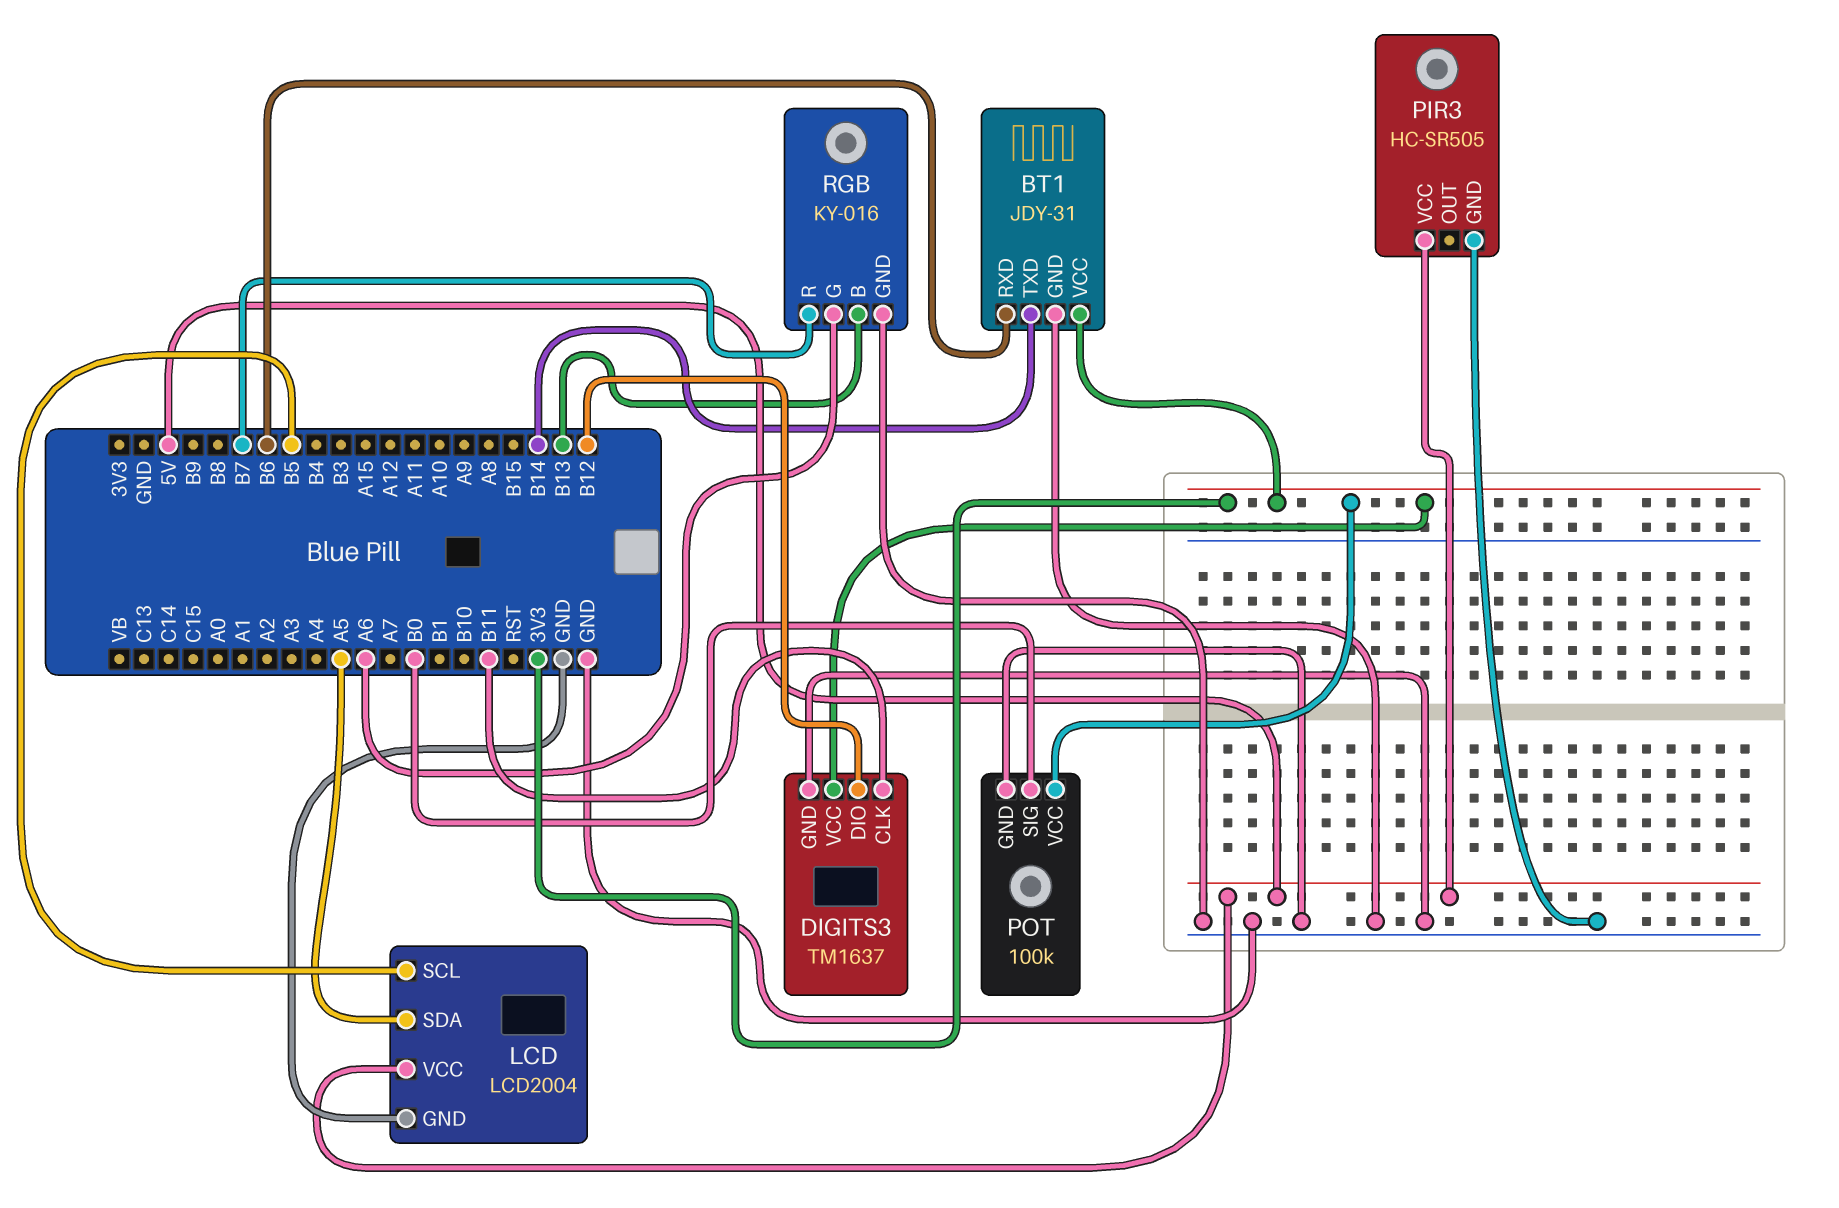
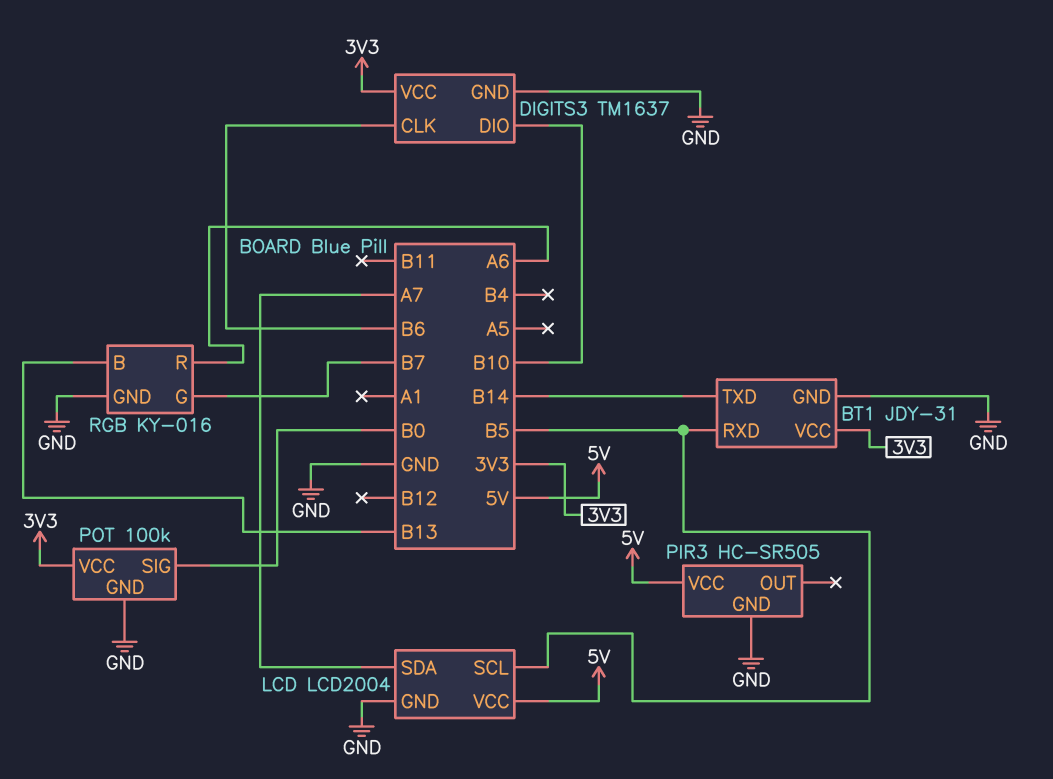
BT1 pin RXD: B6 -> B5
DIGITS3 pin CLK: B11 -> B6
DIGITS3 pin DIO: B12 -> B10
LCD pin SDA: A5 -> A7
RGB pin G: A6 -> B7
RGB pin R: B7 -> A6

